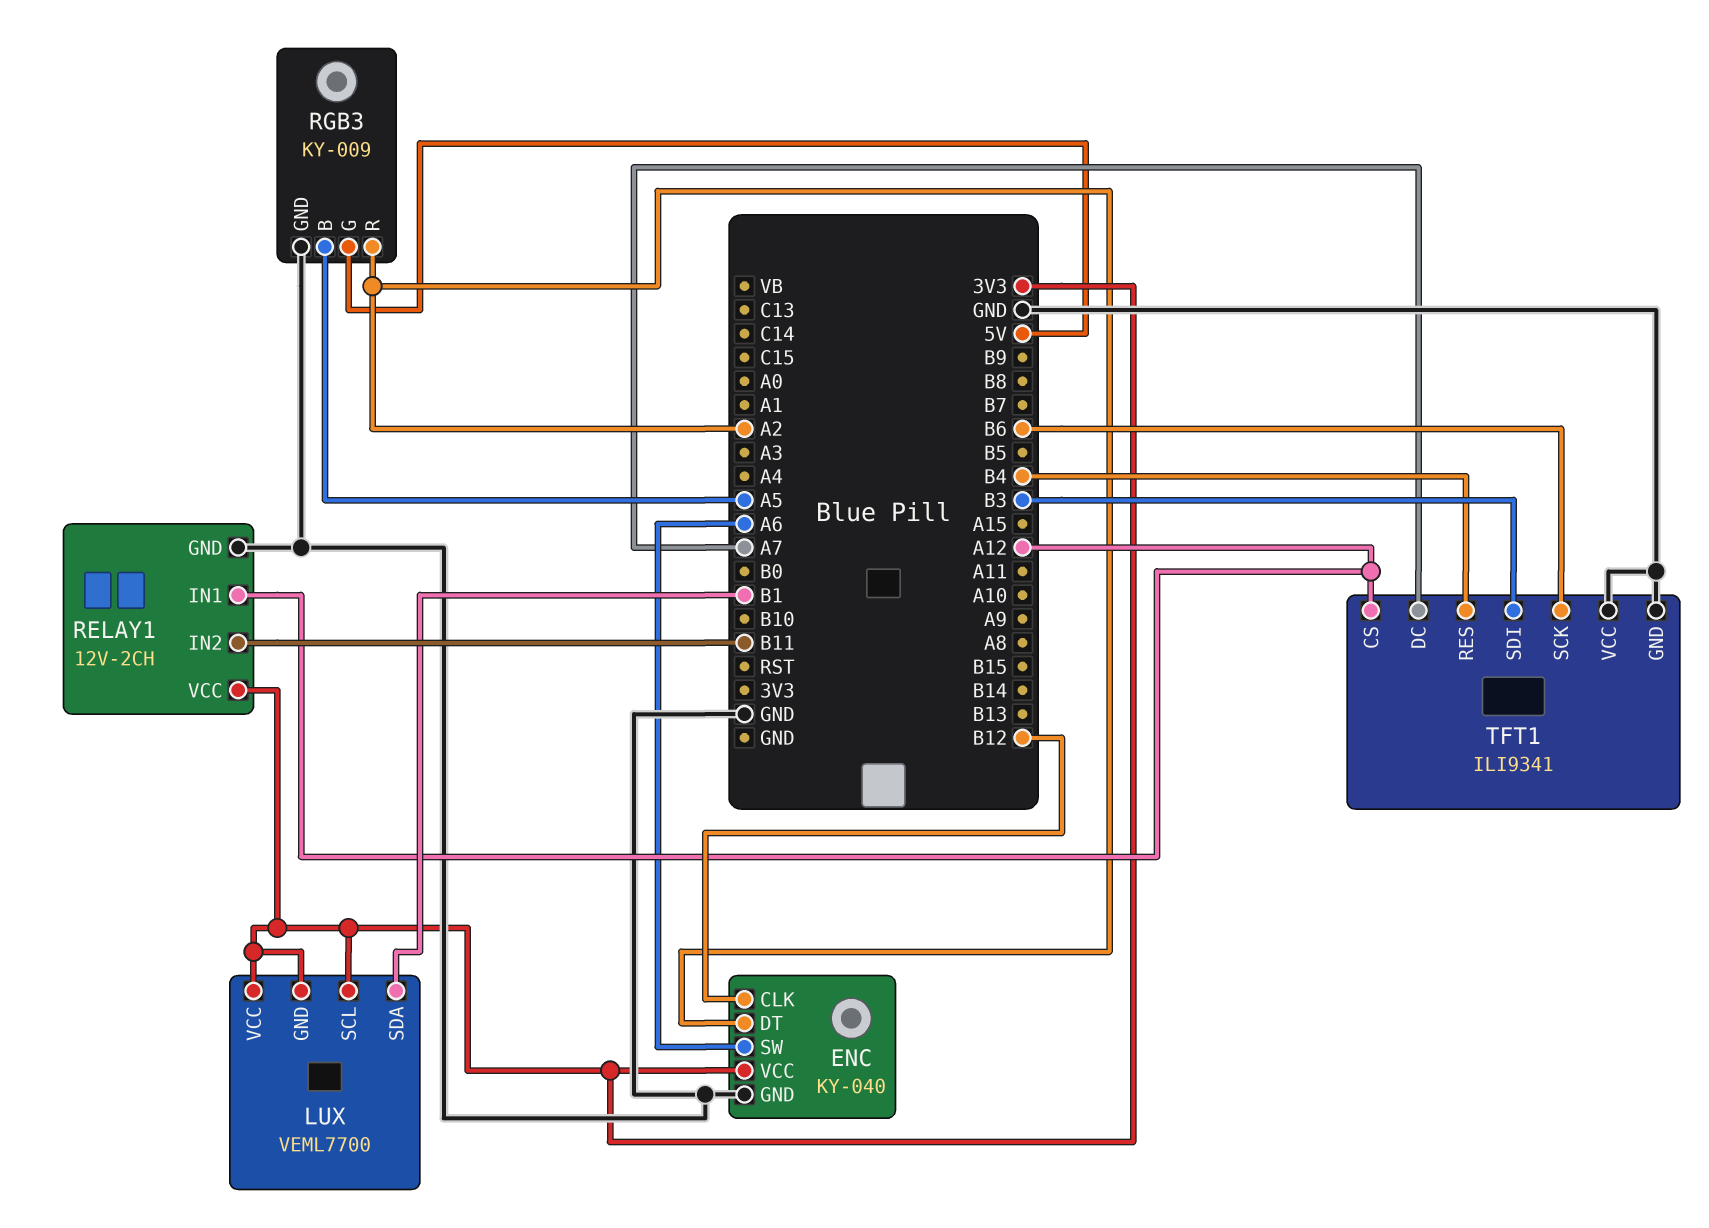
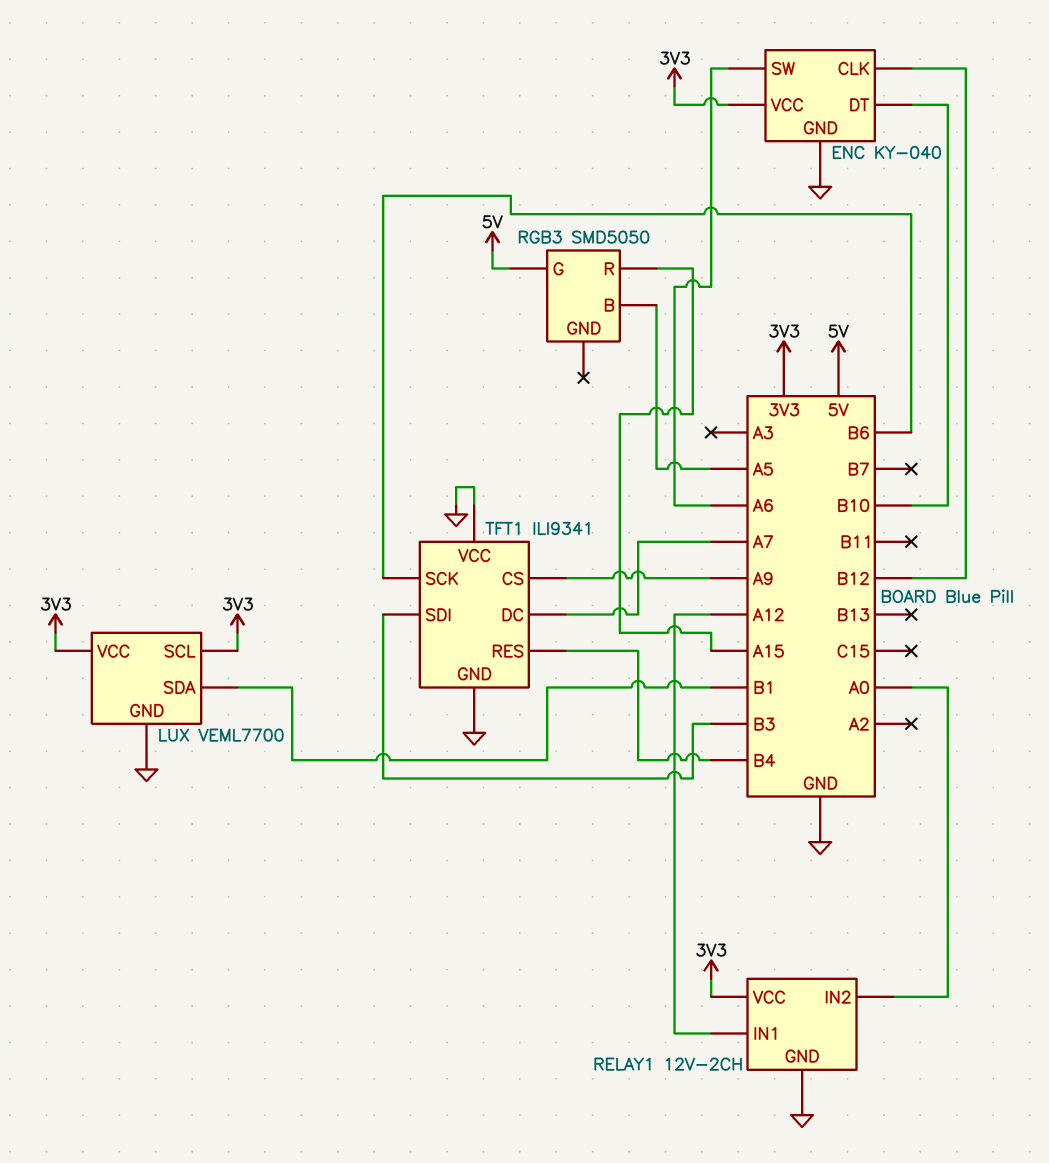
ENC pin DT: A2 -> B10
LUX pin GND: 3V3 -> GND
RELAY1 pin IN2: B11 -> A0
RGB3: KY-009 -> SMD5050
RGB3 pin GND: GND -> none
RGB3 pin R: A2 -> A15
TFT1 pin CS: A12 -> A9

